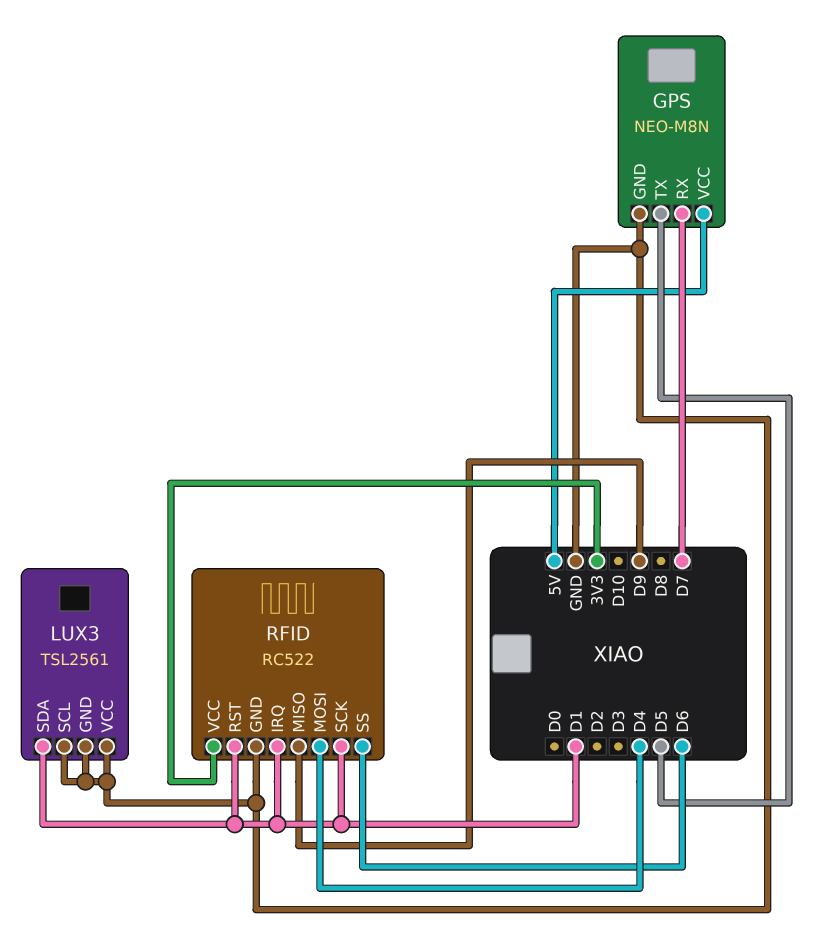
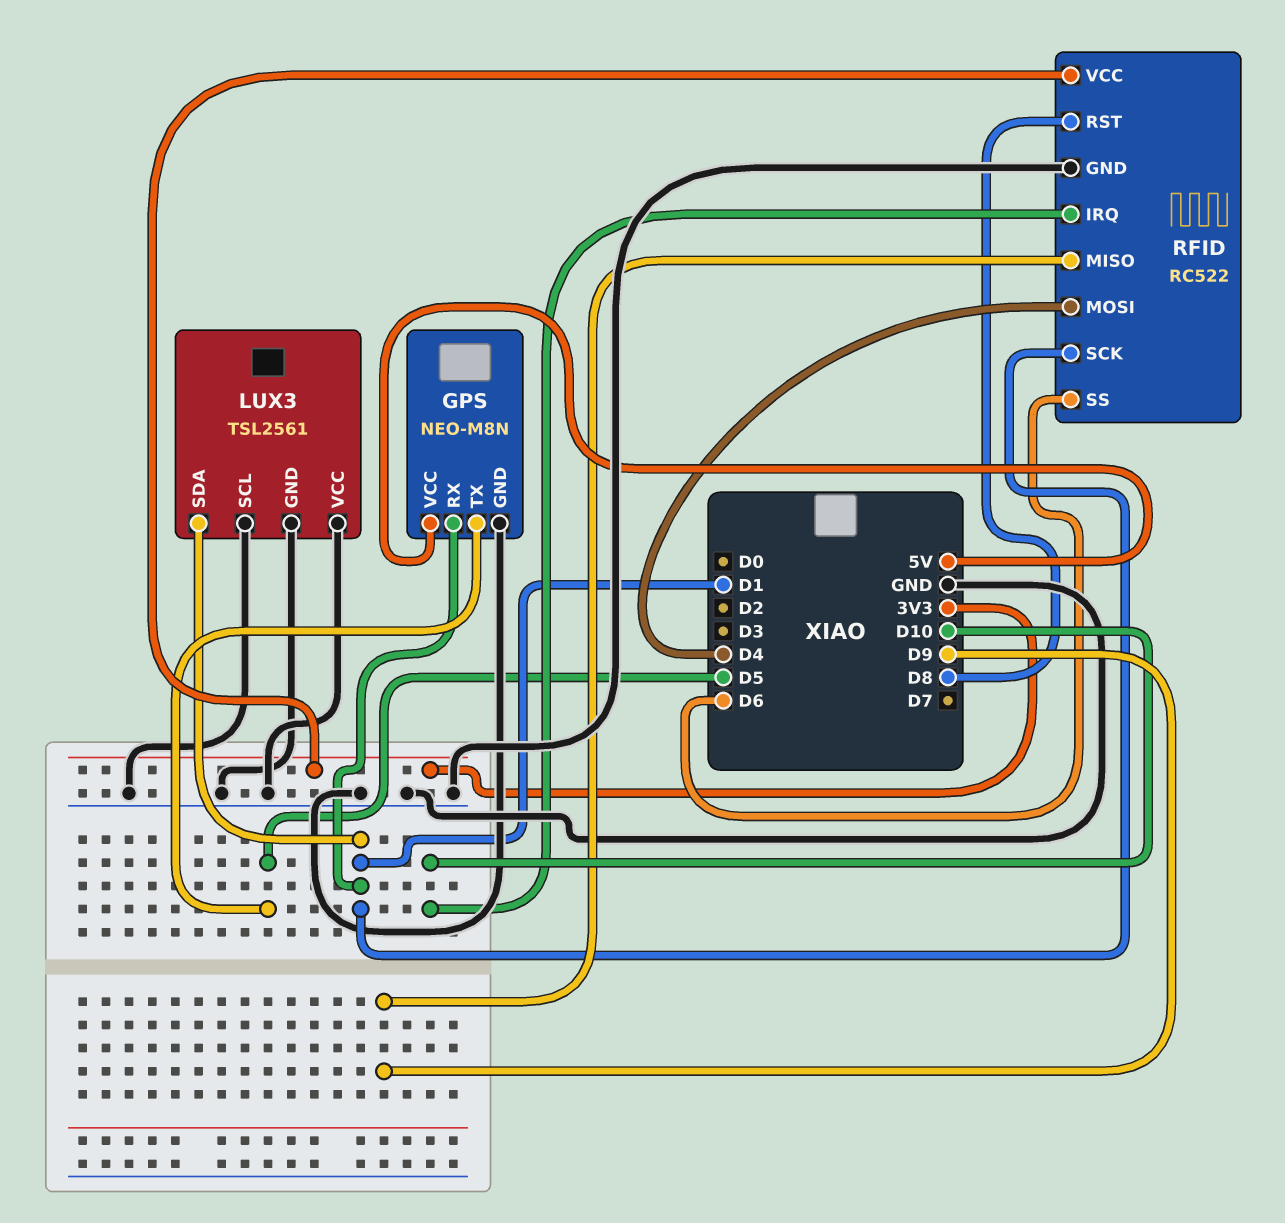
GPS pin RX: D7 -> D1
RFID pin IRQ: D1 -> D10
RFID pin RST: D1 -> D8

